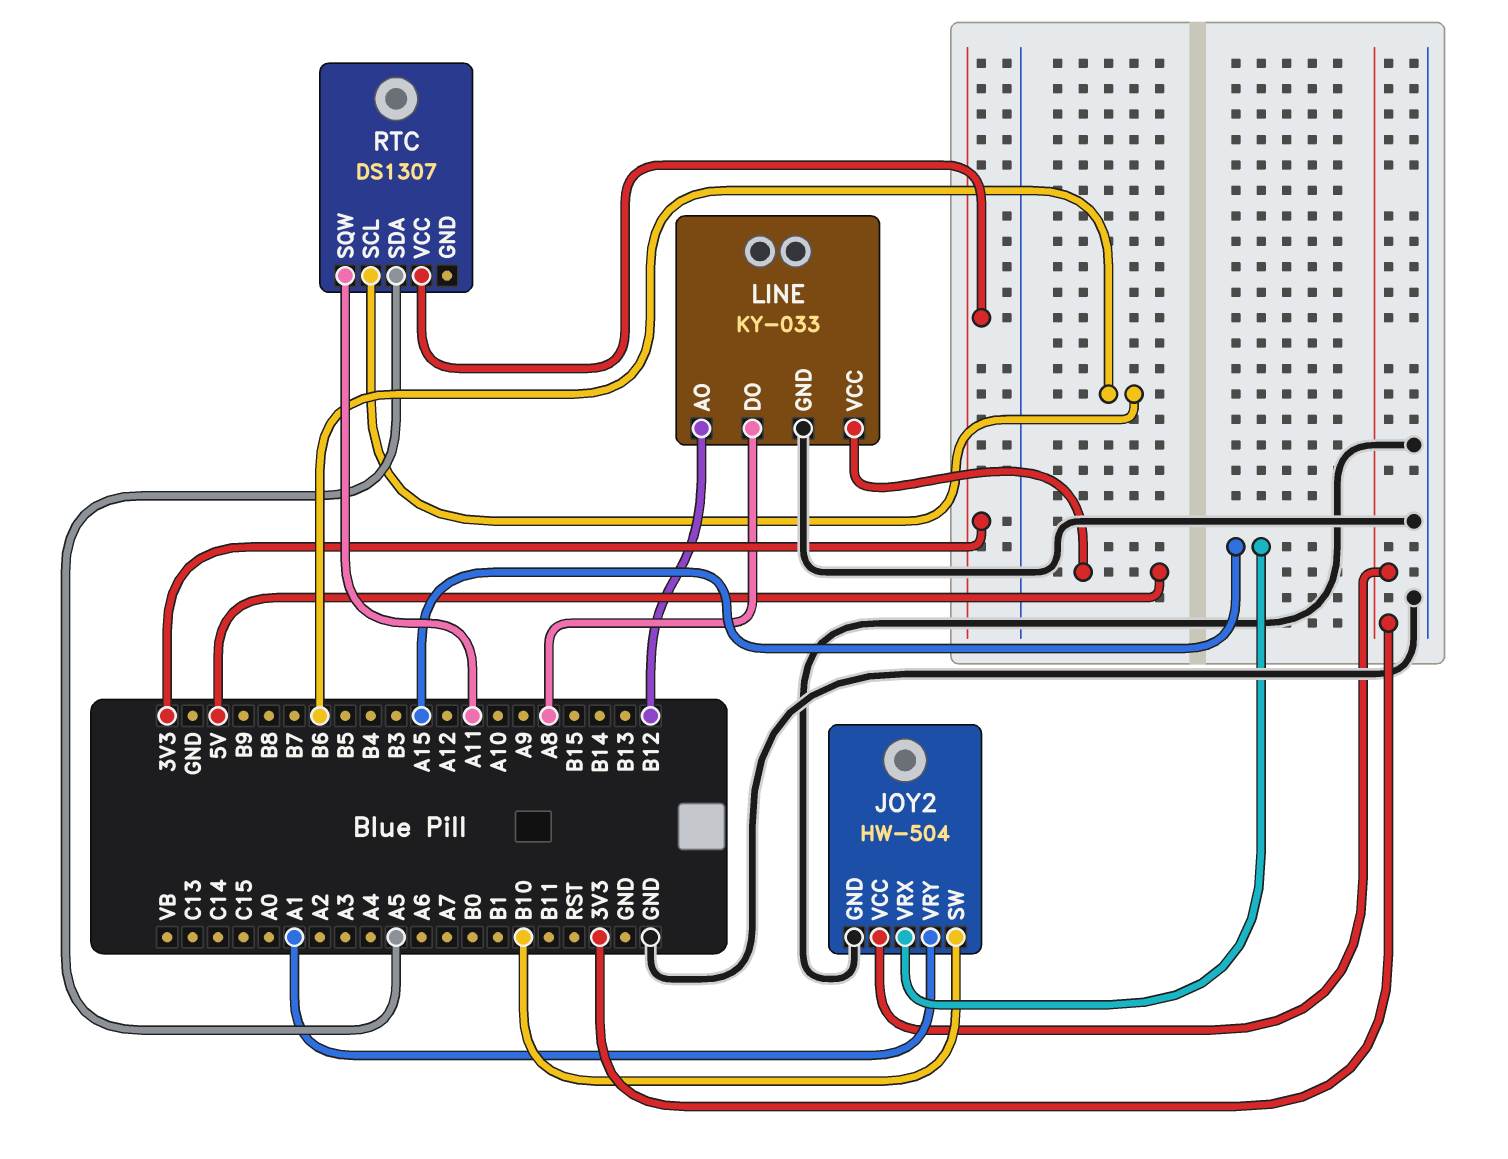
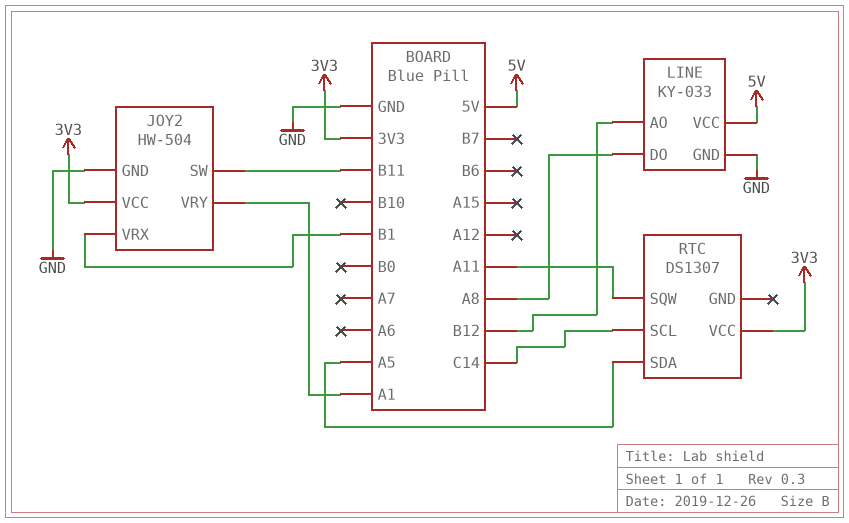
JOY2 pin SW: B10 -> B11
JOY2 pin VRX: A15 -> B1
RTC pin SCL: B6 -> C14

